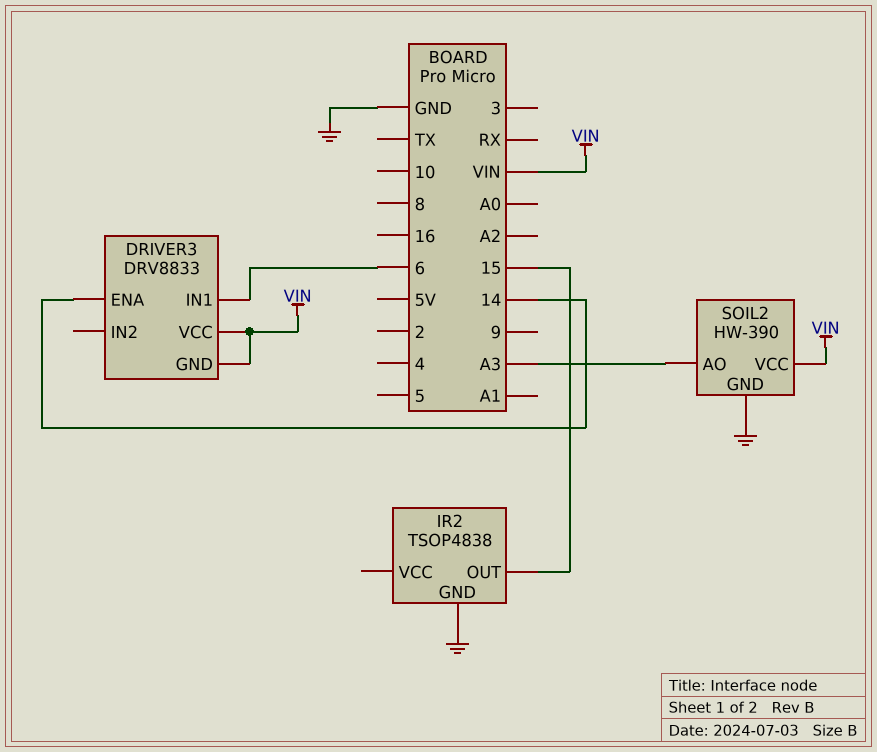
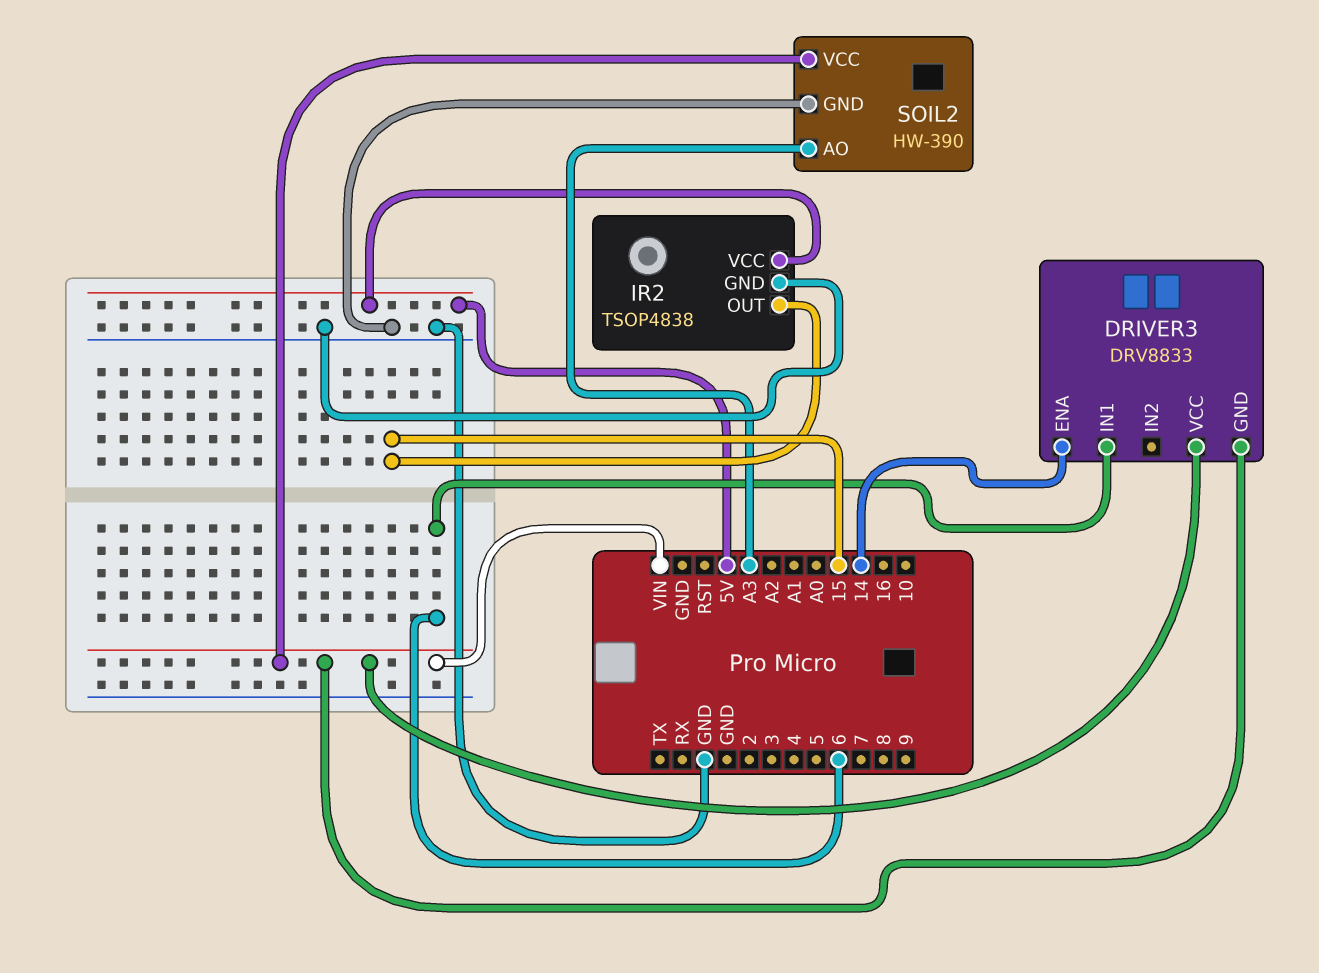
IR2 pin VCC: none -> 5V

